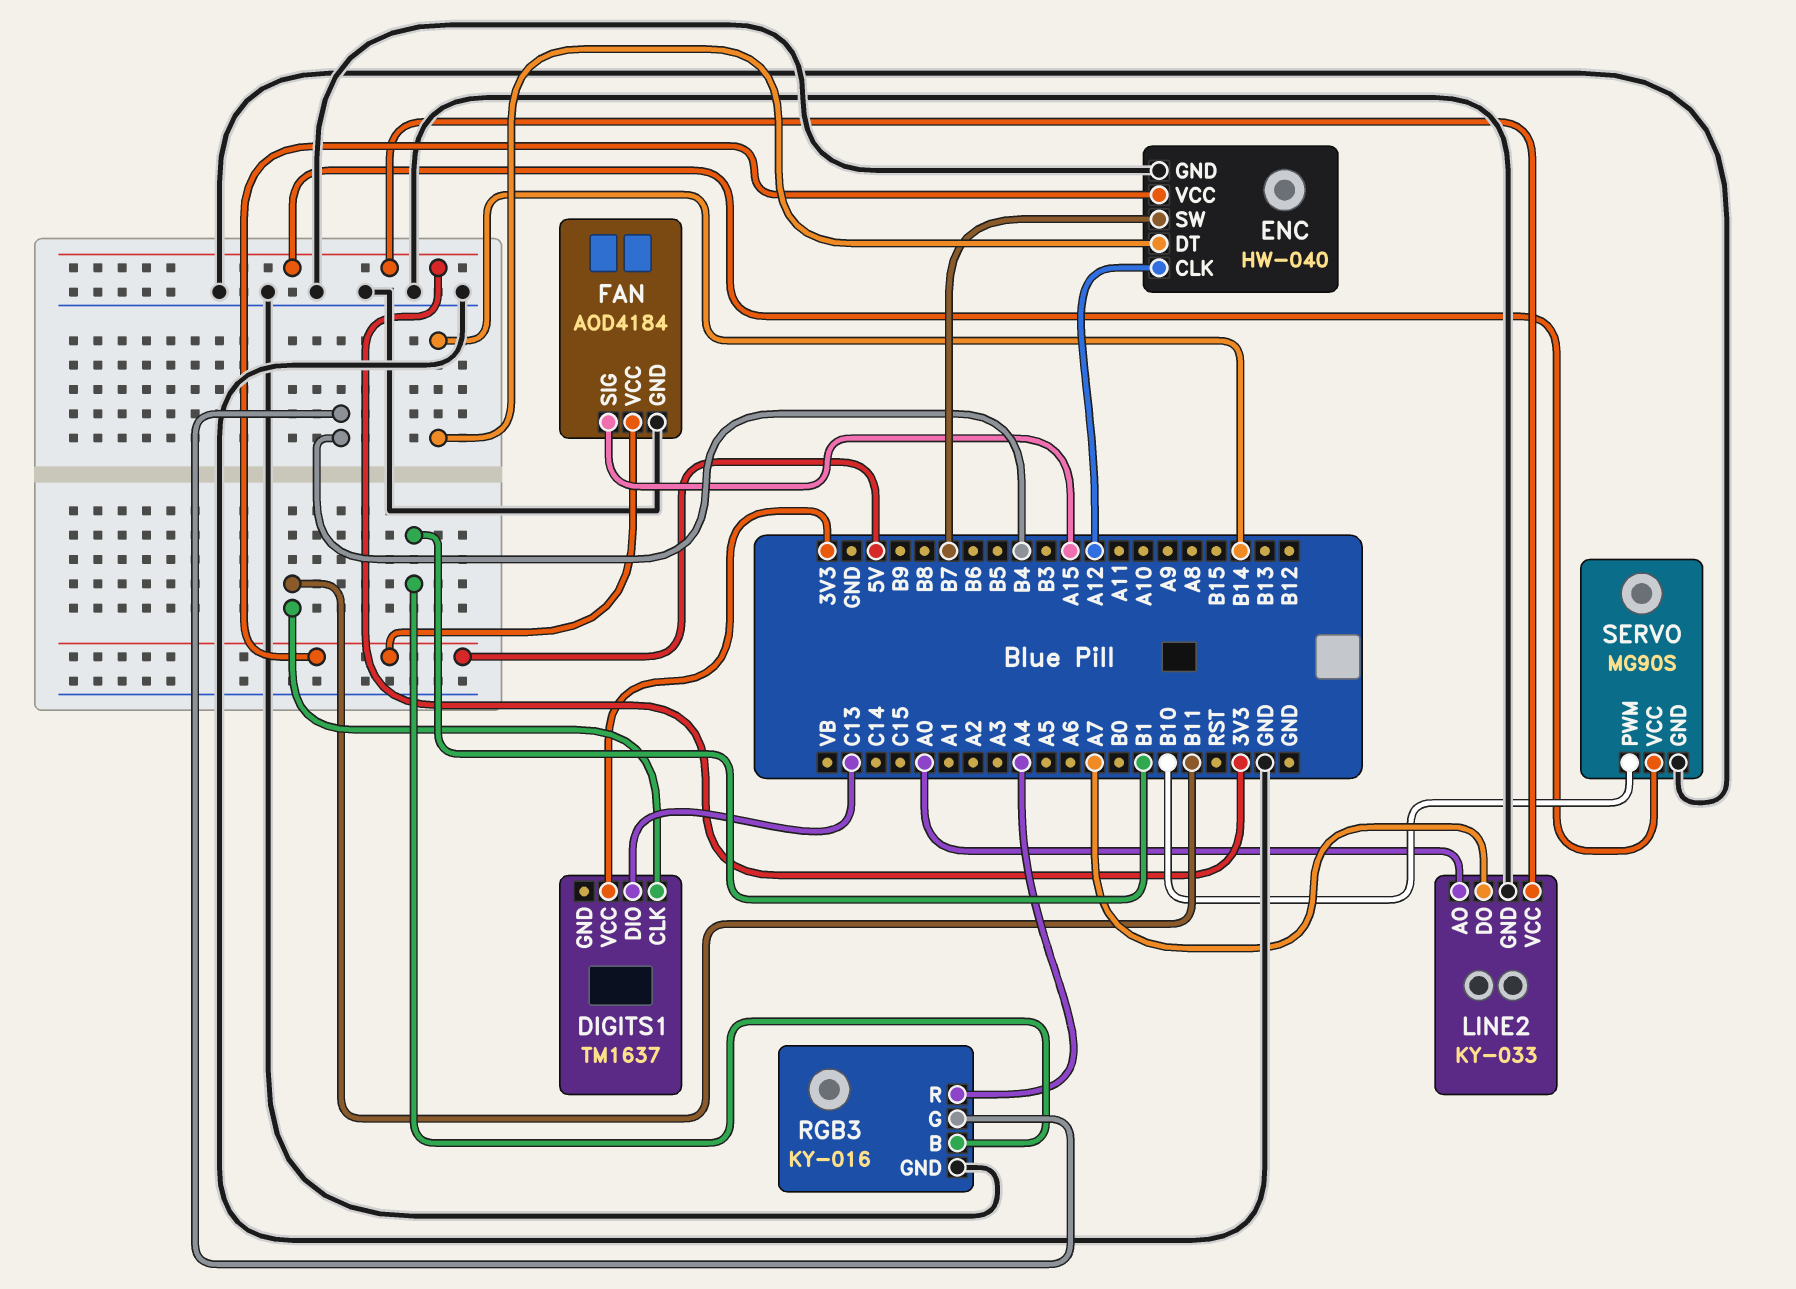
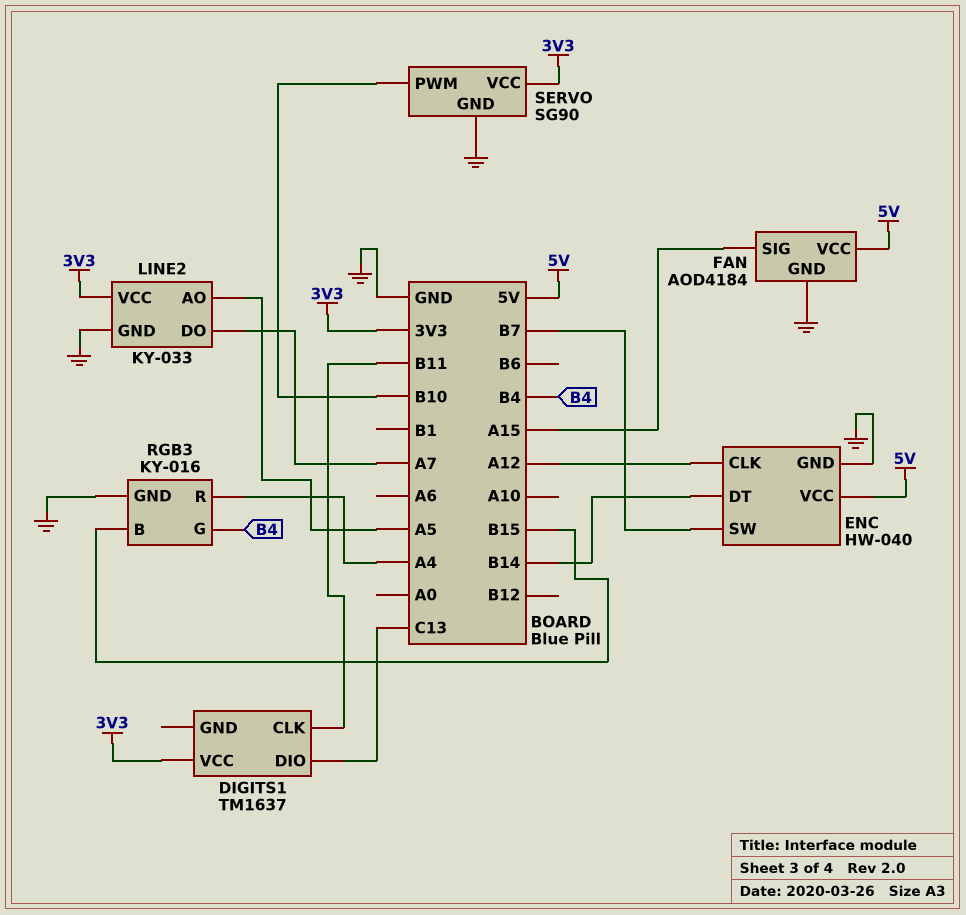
LINE2 pin AO: A0 -> A5
RGB3 pin B: B1 -> B15
SERVO: MG90S -> SG90

